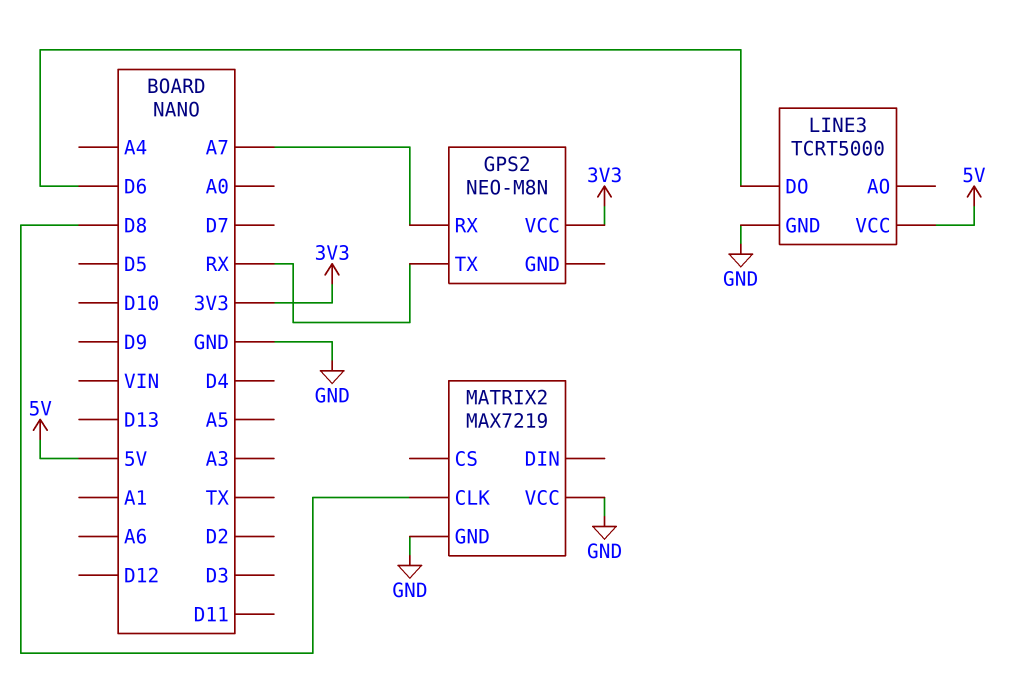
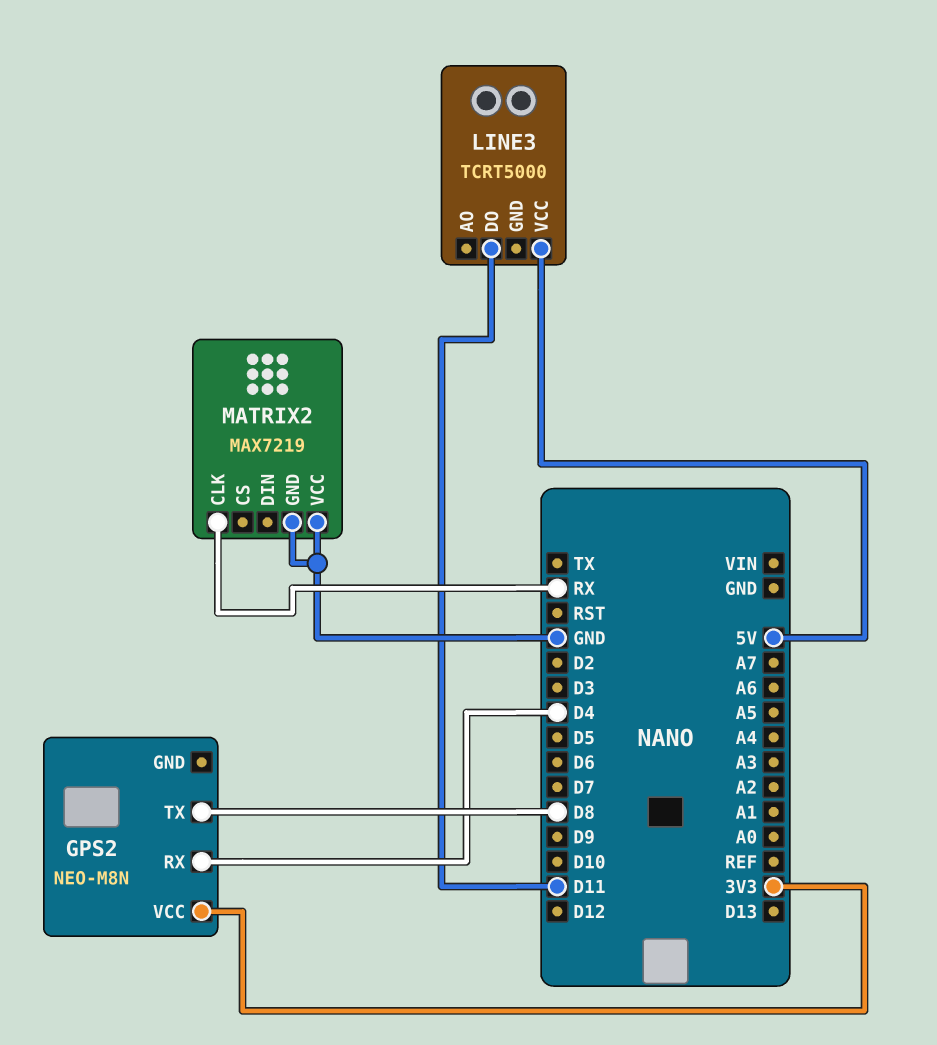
GPS2 pin RX: A7 -> D4
GPS2 pin TX: RX -> D8
LINE3 pin DO: D6 -> D11
LINE3 pin GND: GND -> none
MATRIX2 pin CLK: D8 -> RX

